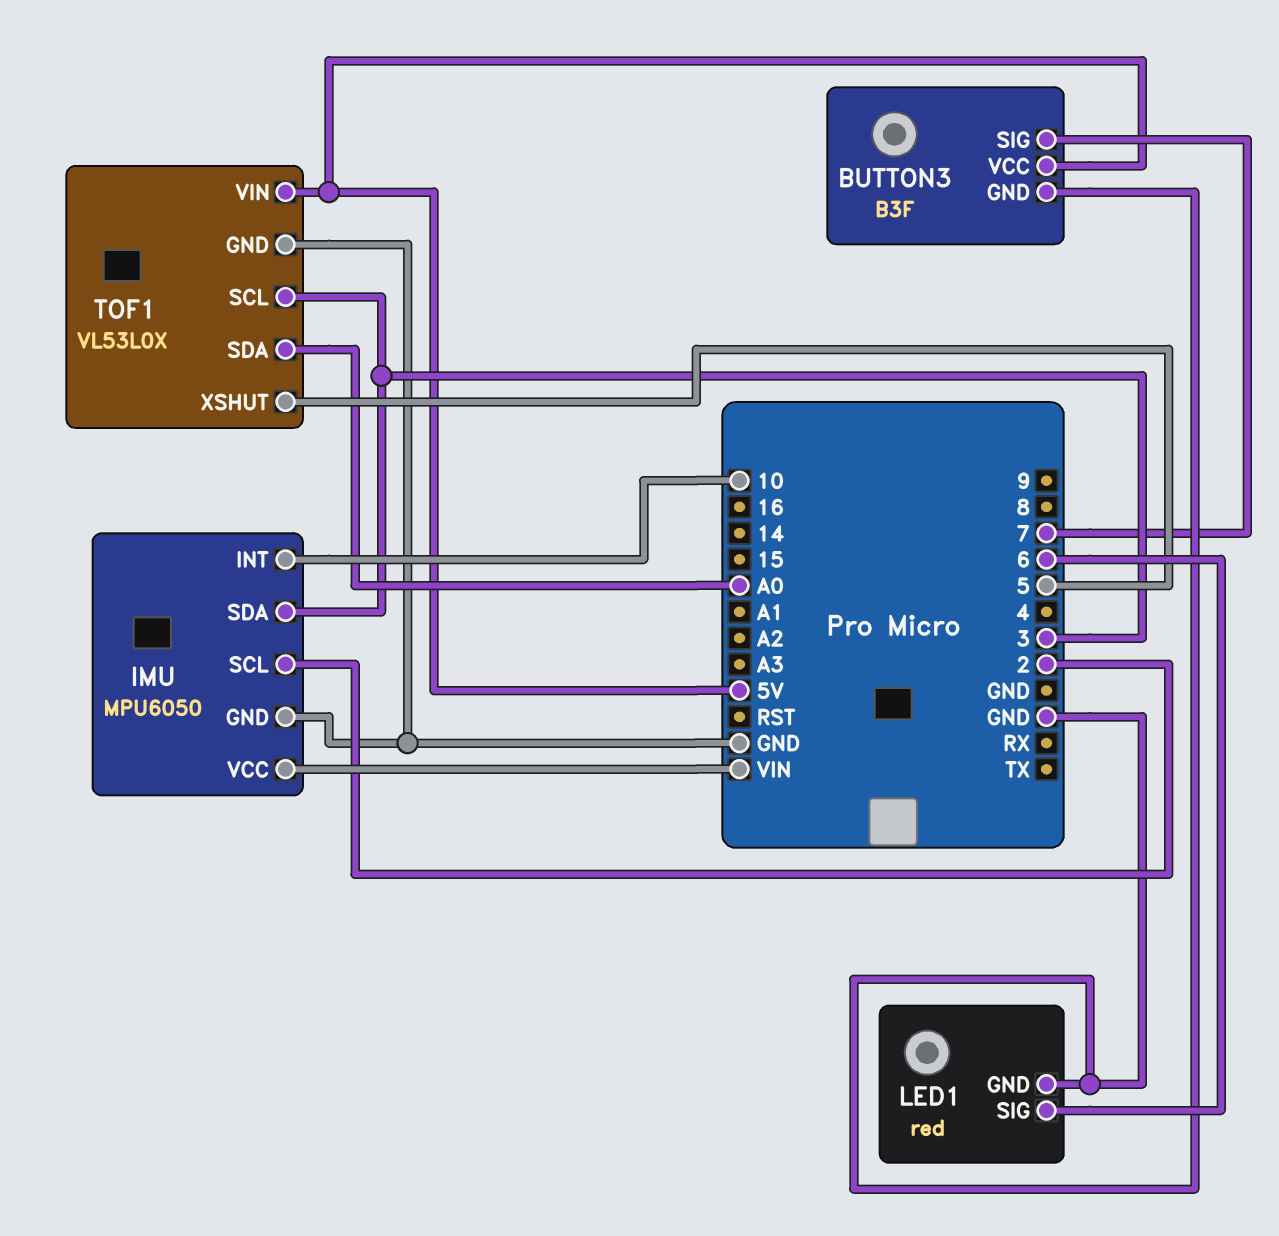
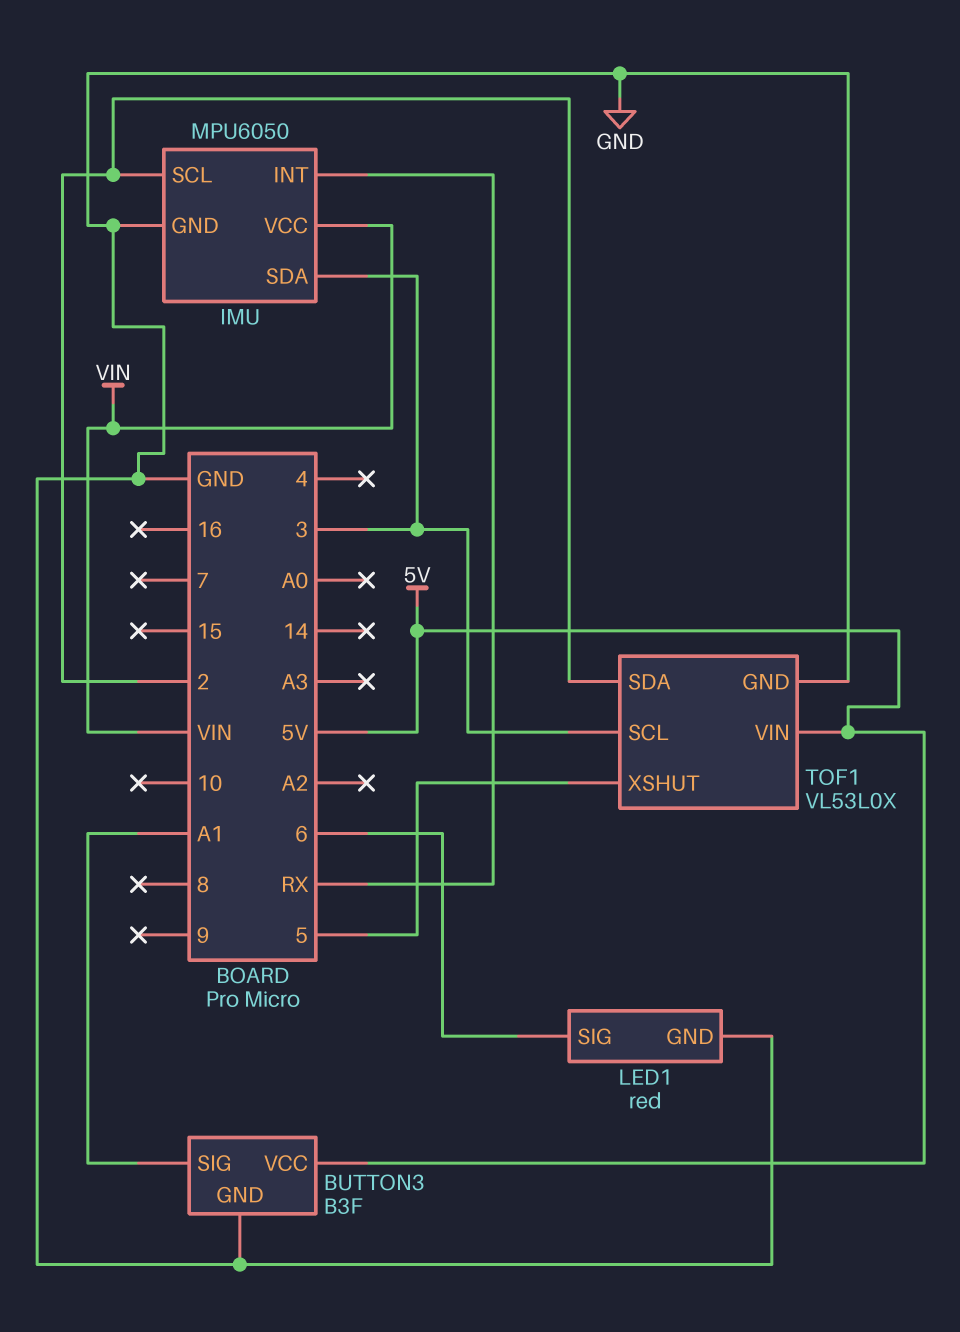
BUTTON3 pin SIG: 7 -> A1
IMU pin INT: 10 -> RX
TOF1 pin SDA: A0 -> 2

